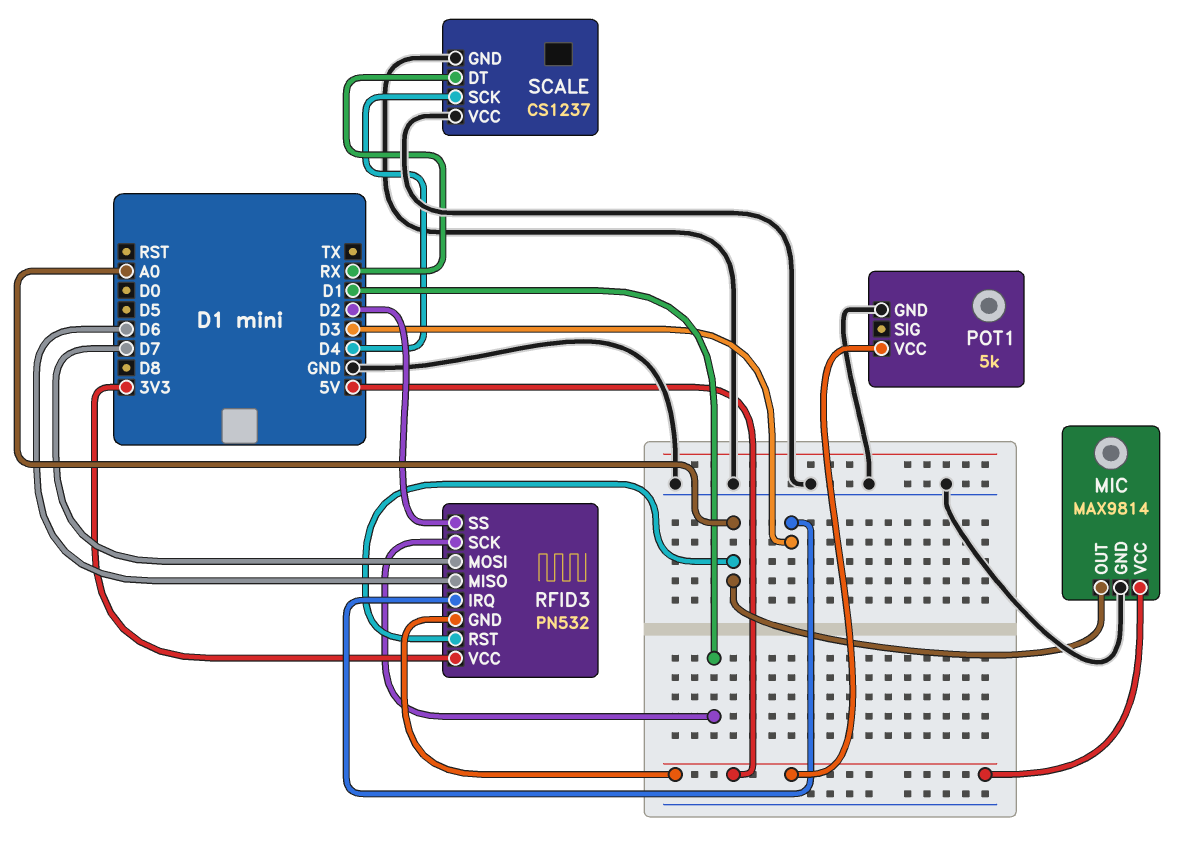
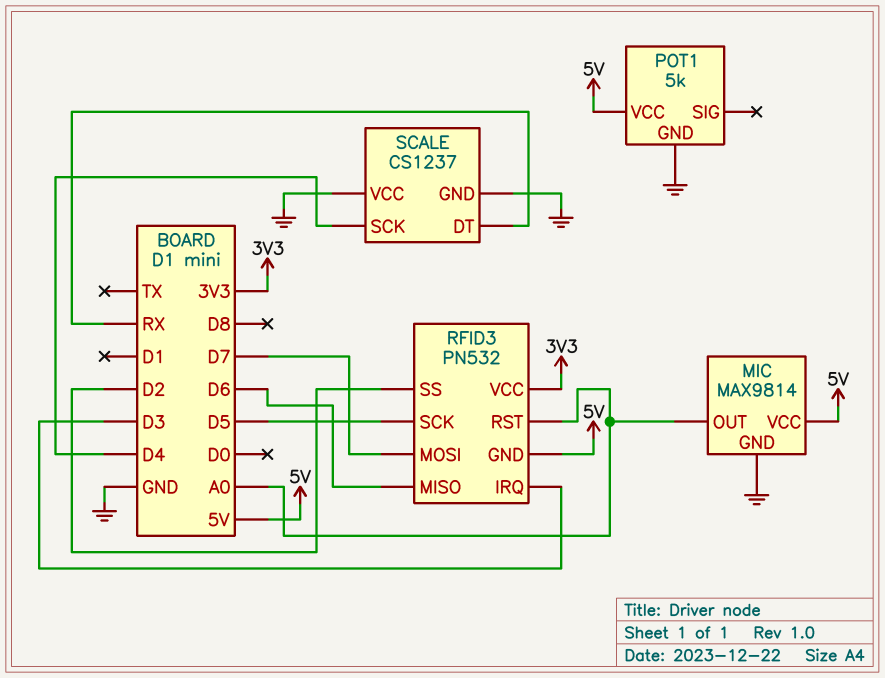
RFID3 pin SCK: D1 -> D5

